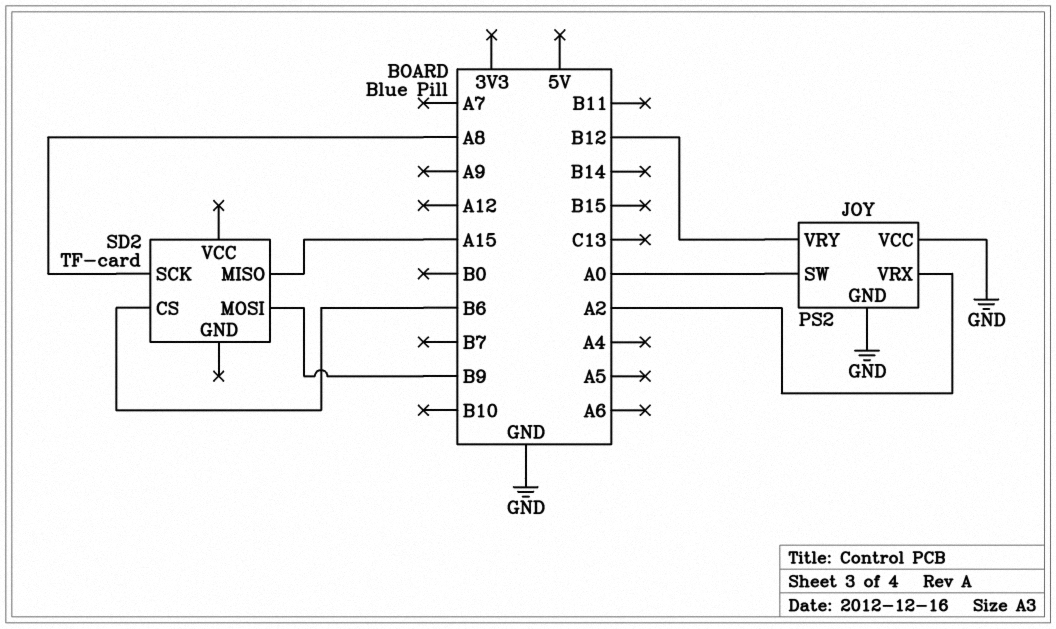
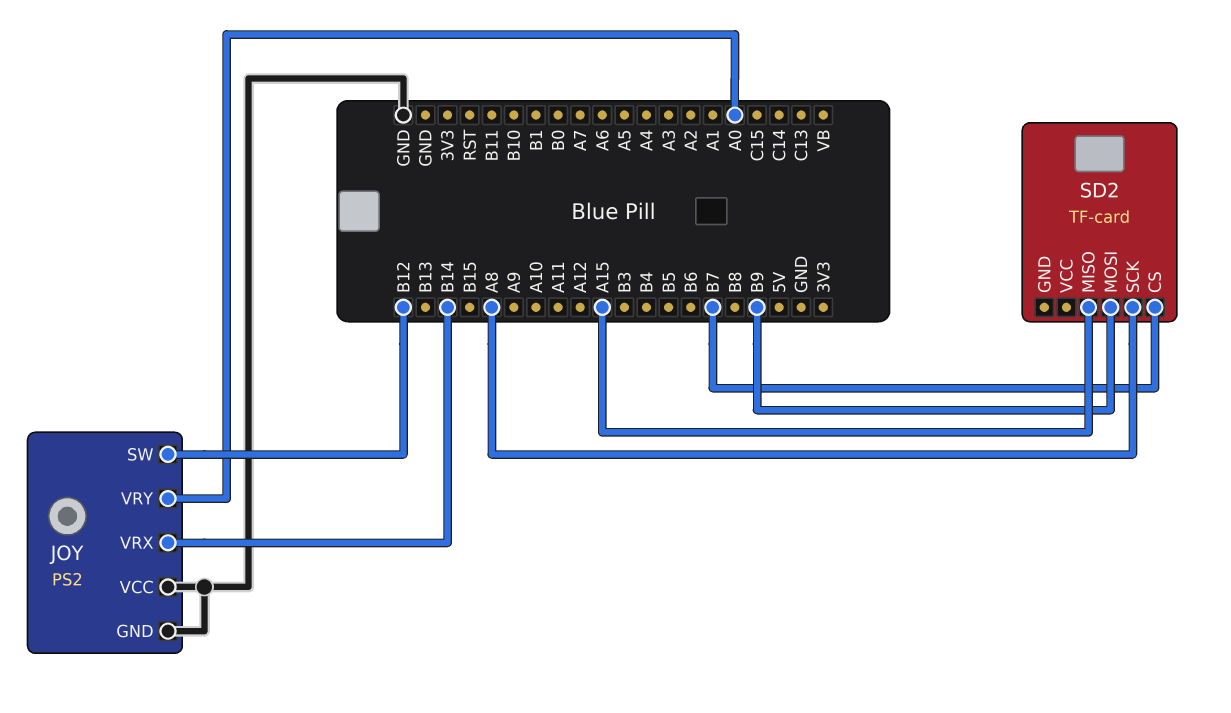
JOY pin SW: A0 -> B12
JOY pin VRX: A2 -> B14
JOY pin VRY: B12 -> A0
SD2 pin CS: B6 -> B7

